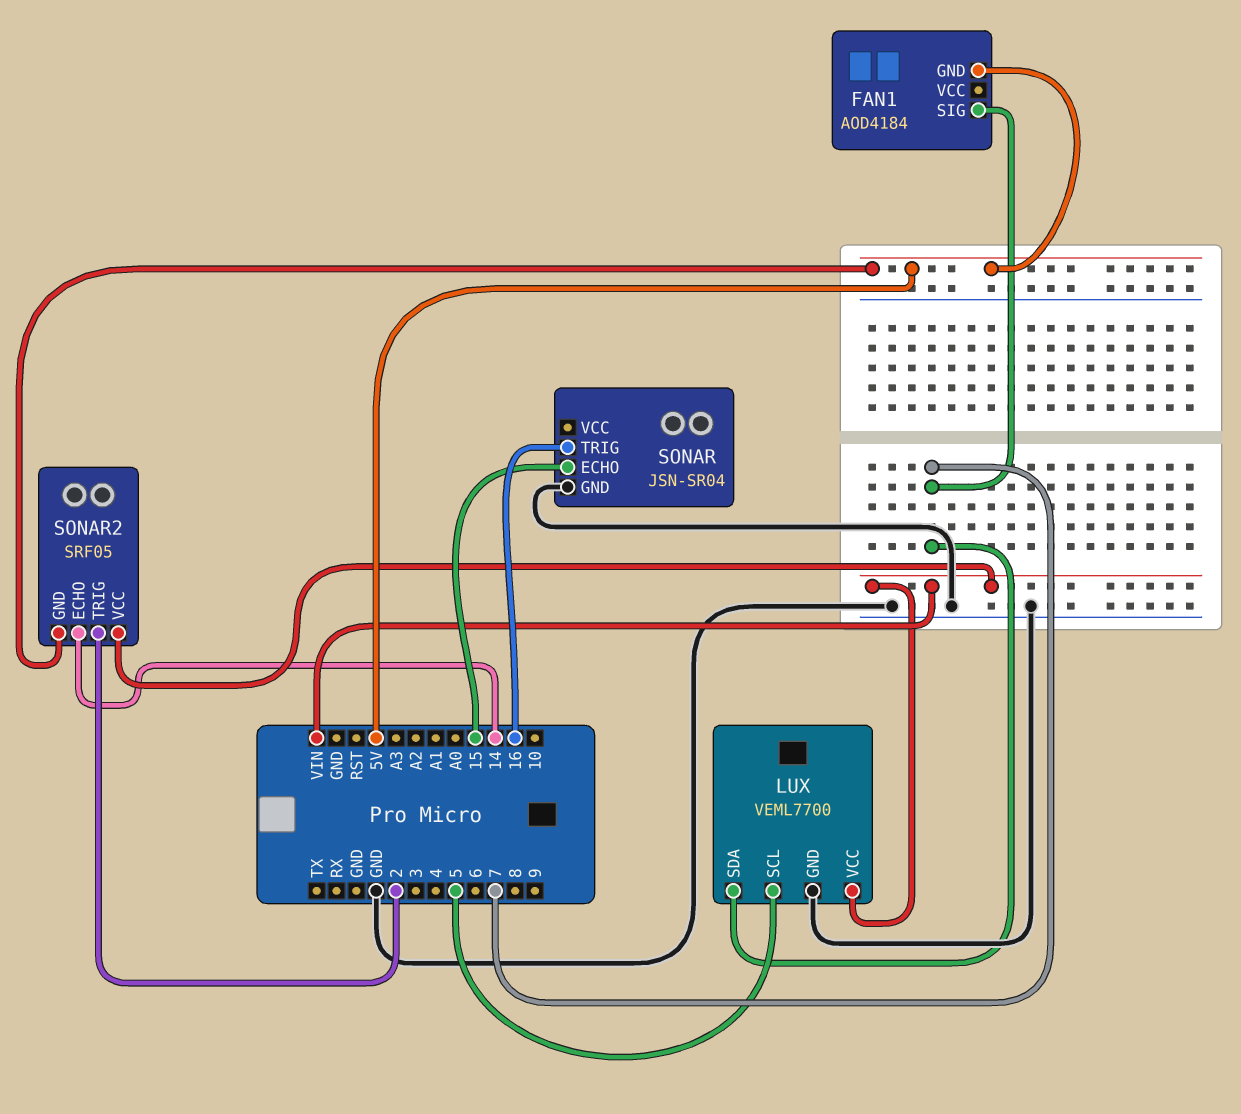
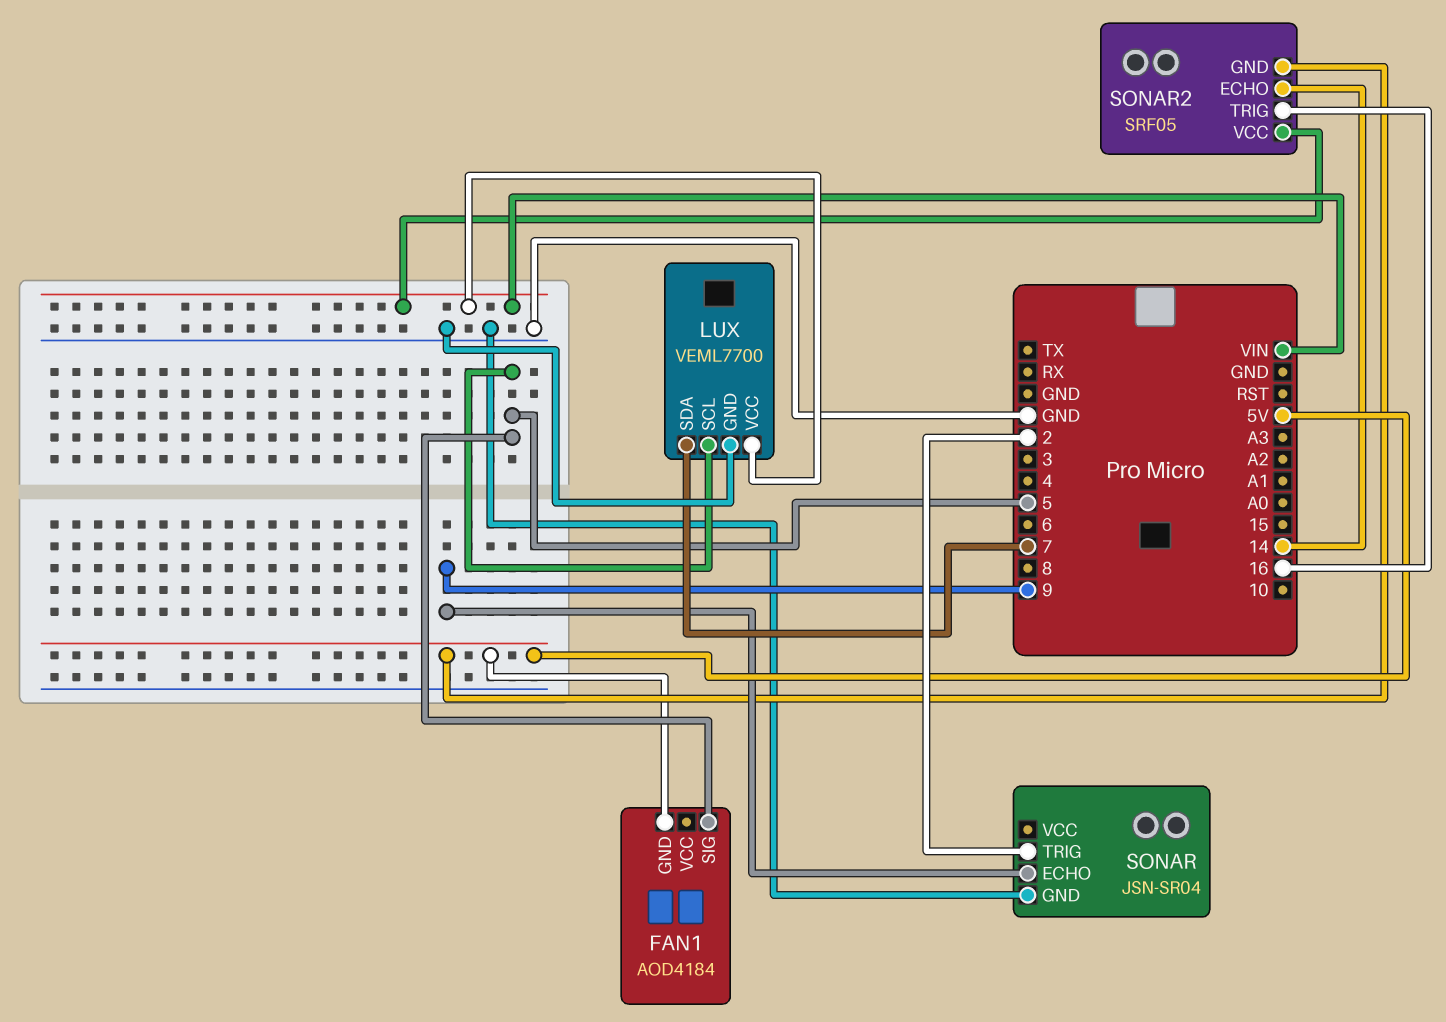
FAN1 pin SIG: 7 -> 5
SONAR pin ECHO: 15 -> 9
SONAR pin TRIG: 16 -> 2
SONAR2 pin TRIG: 2 -> 16

